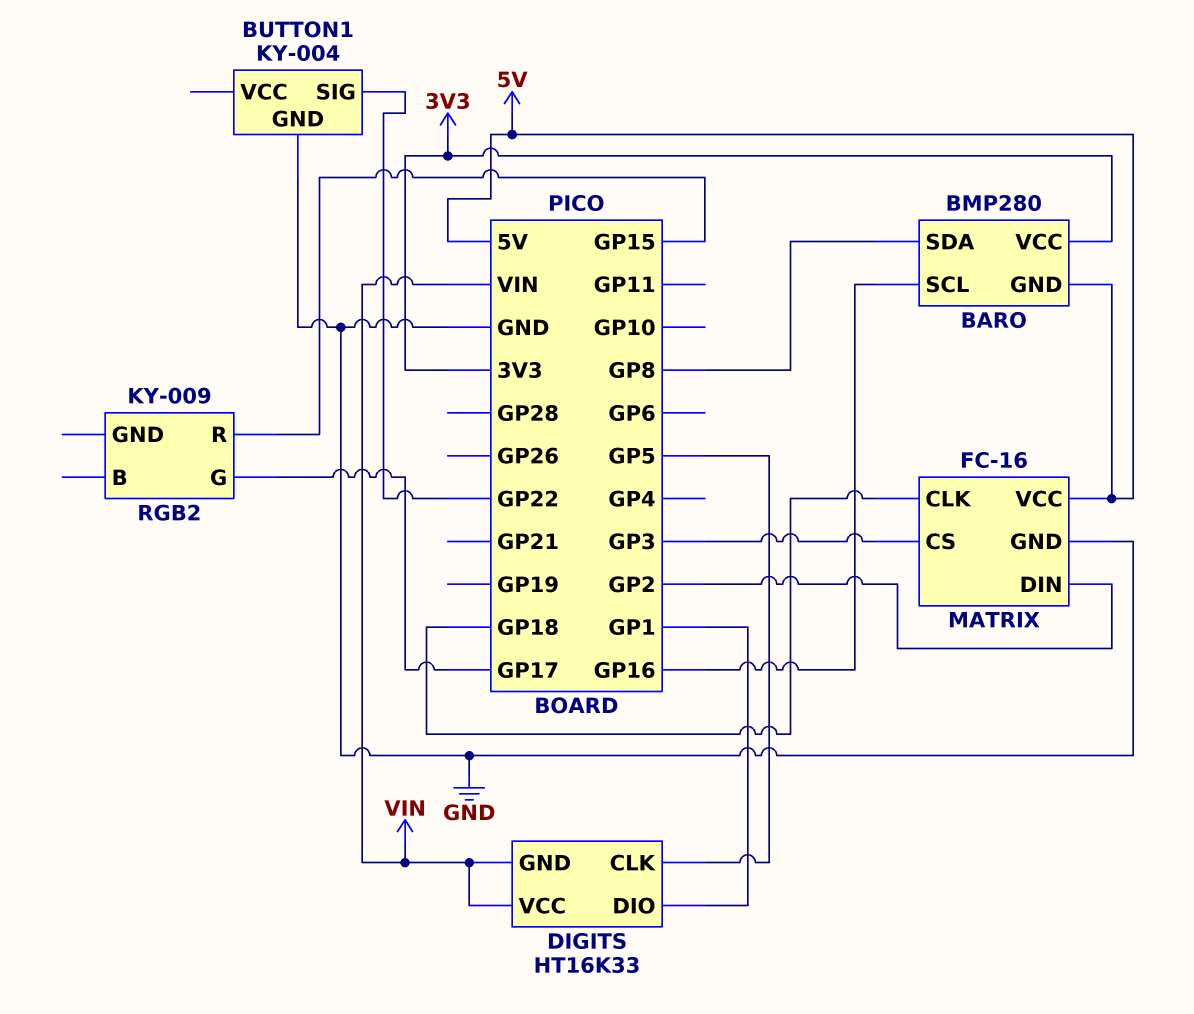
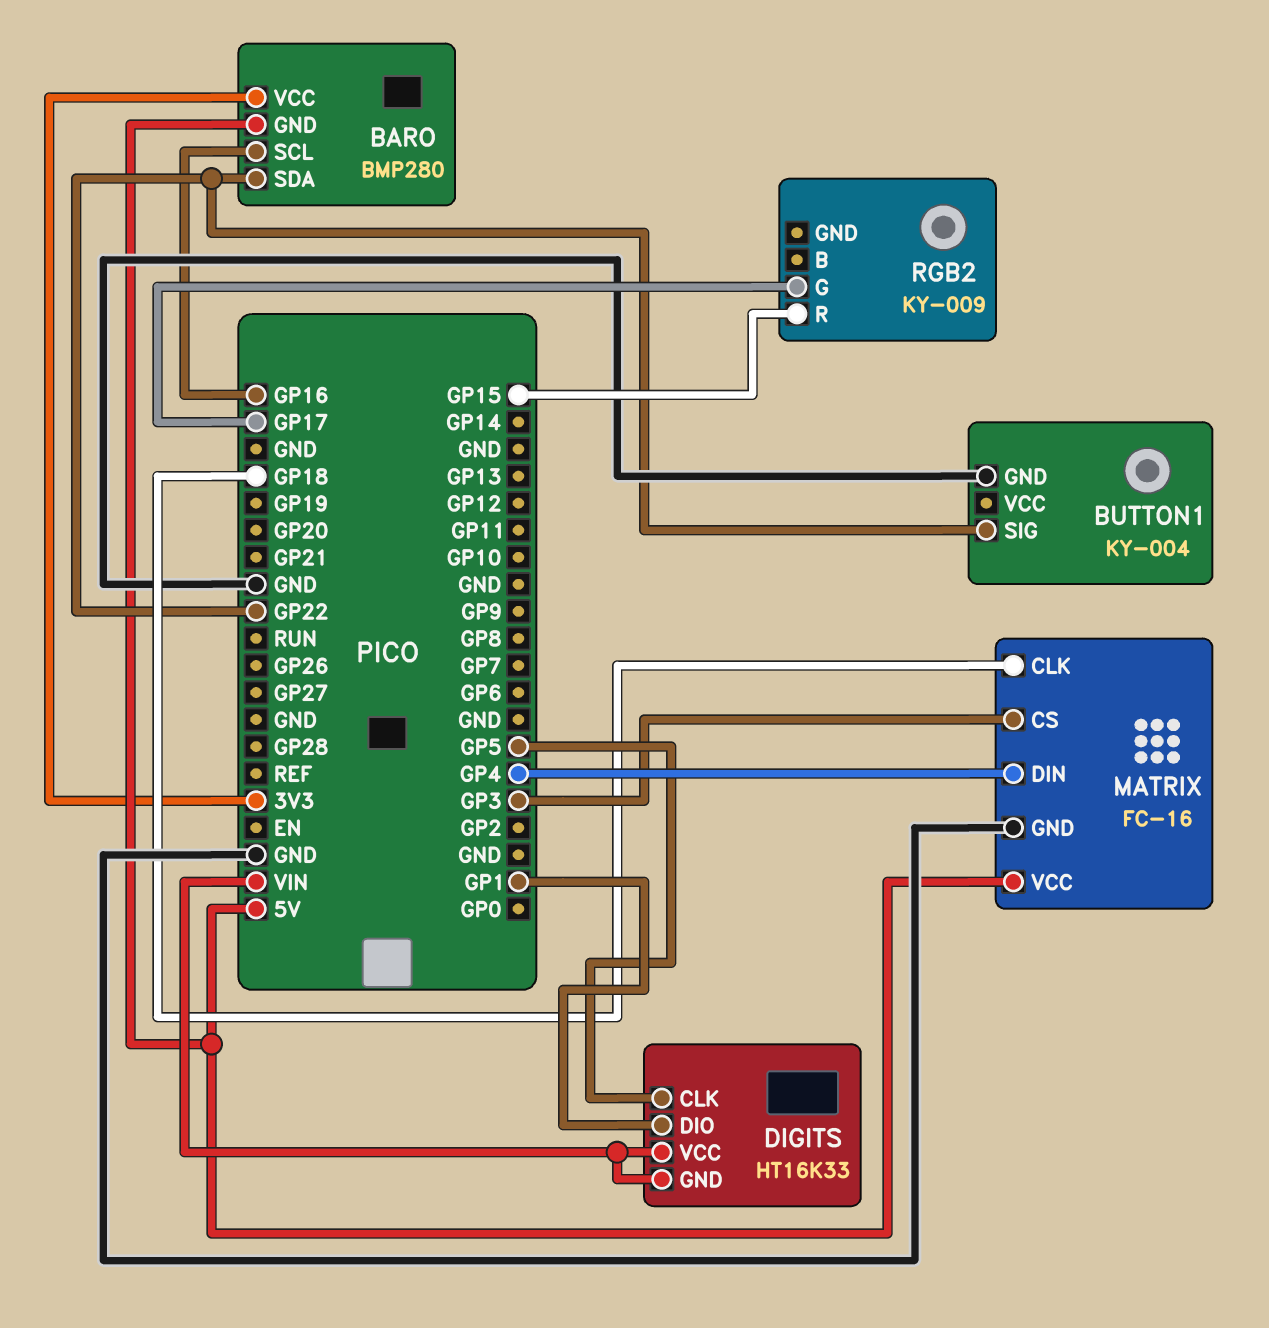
BARO pin SDA: GP8 -> GP22
MATRIX pin DIN: GP2 -> GP4

